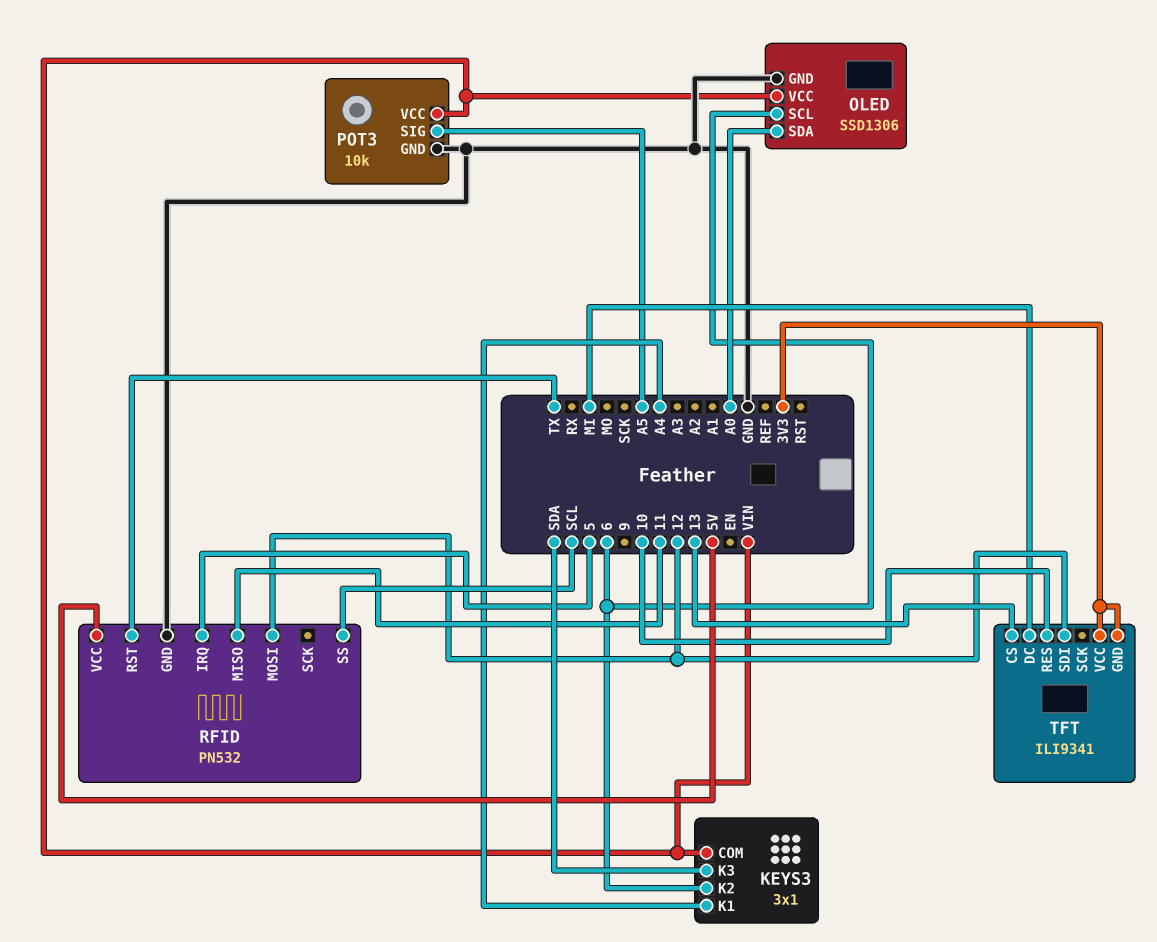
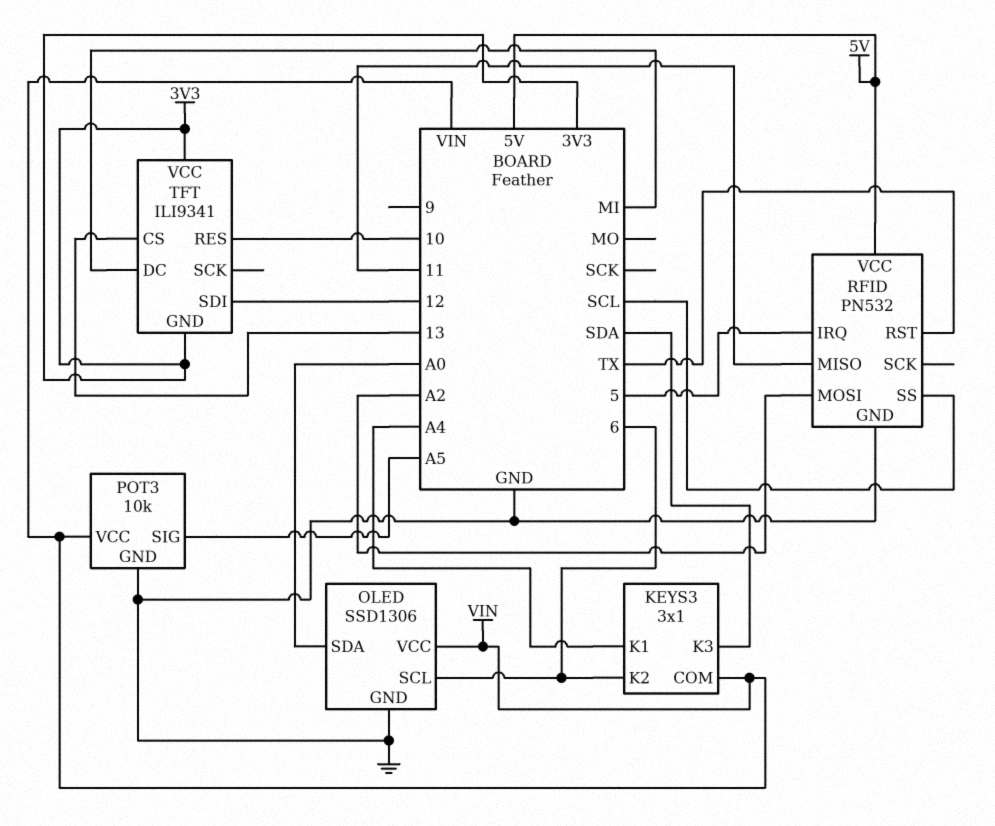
RFID pin MOSI: 12 -> A2

